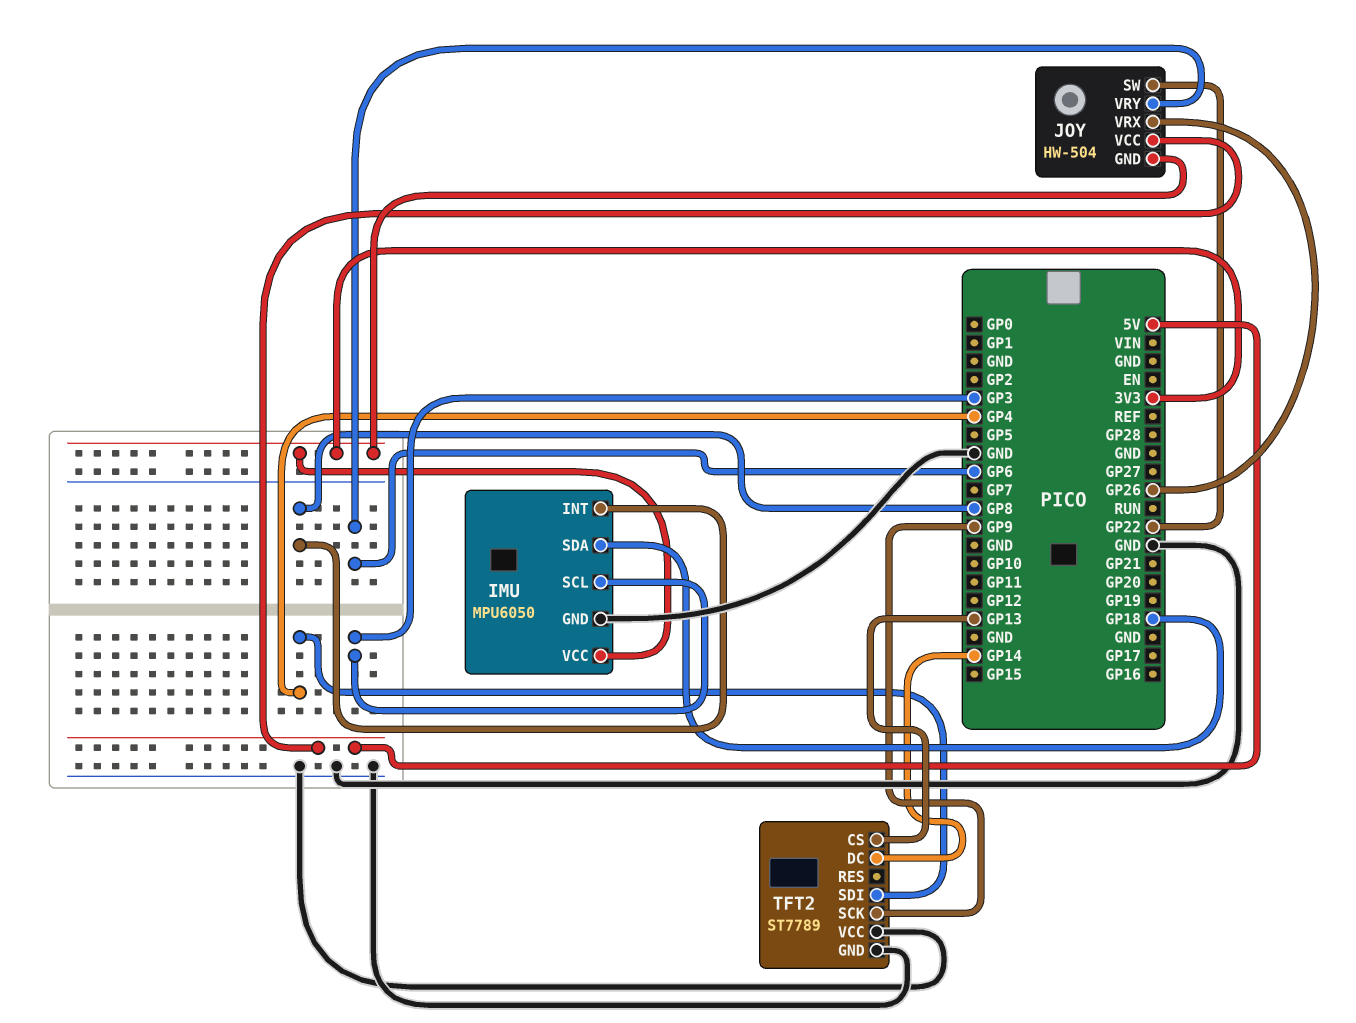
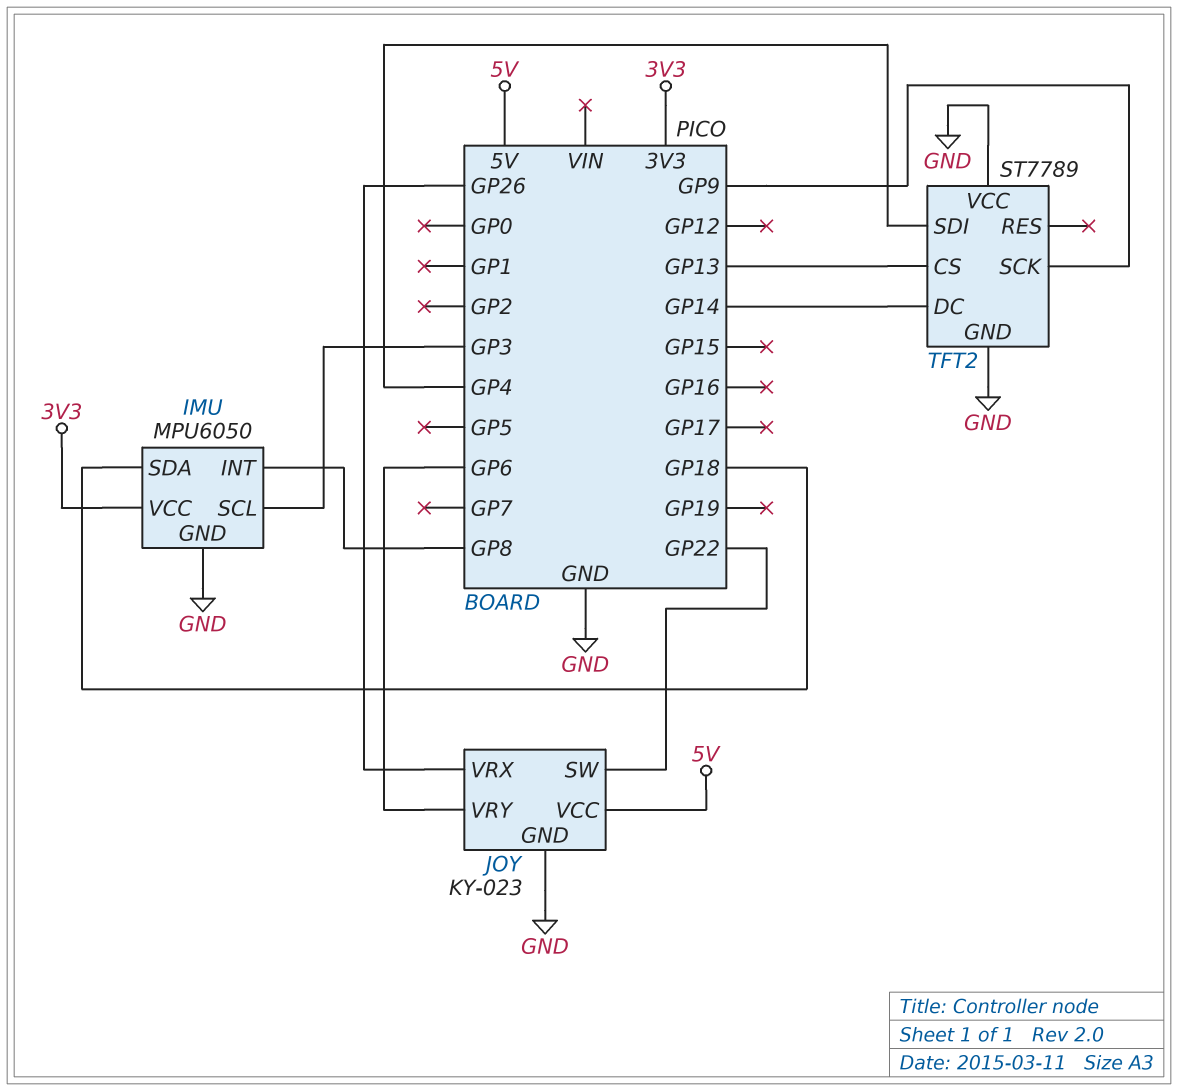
JOY: HW-504 -> KY-023
JOY pin GND: 3V3 -> GND

